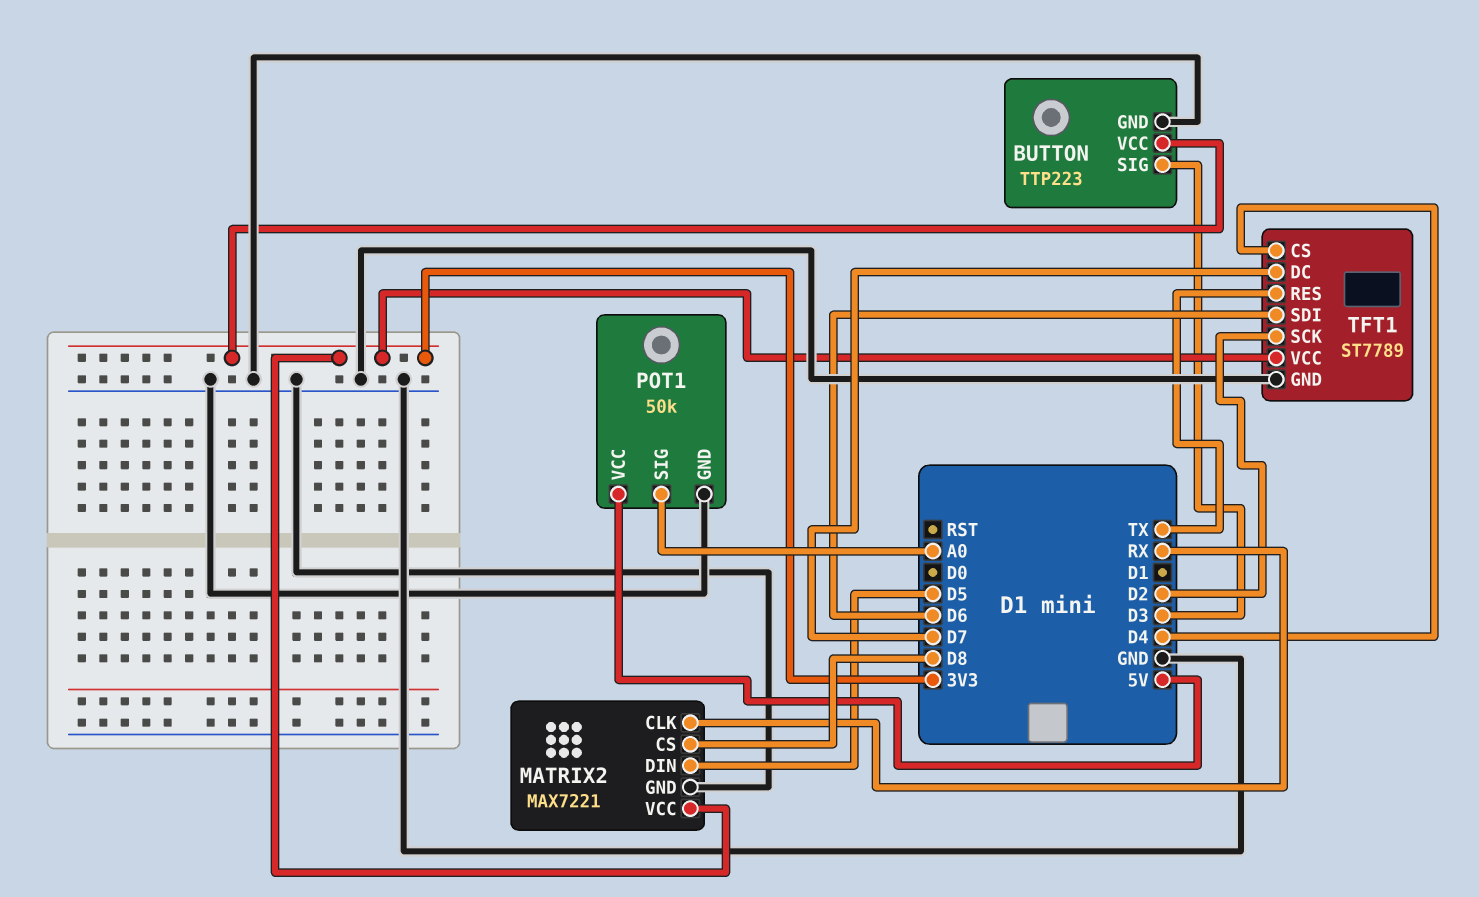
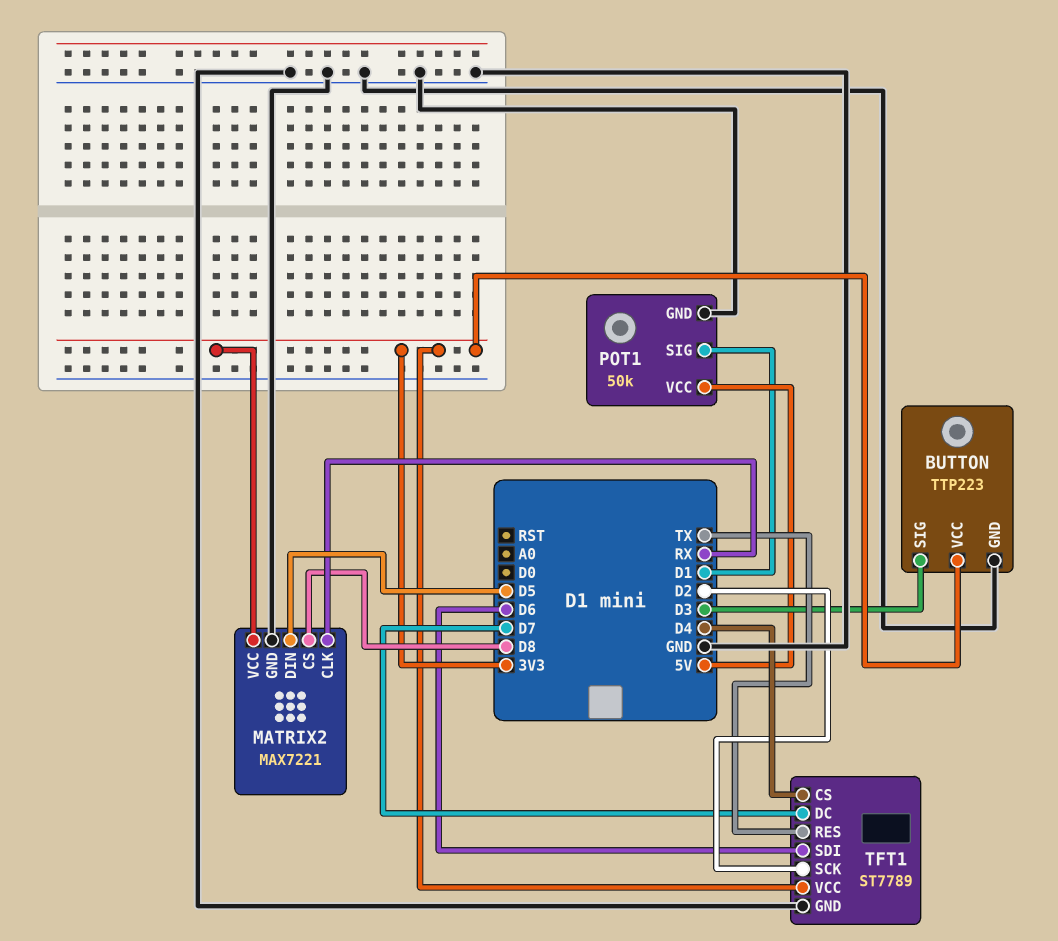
POT1 pin SIG: A0 -> D1

